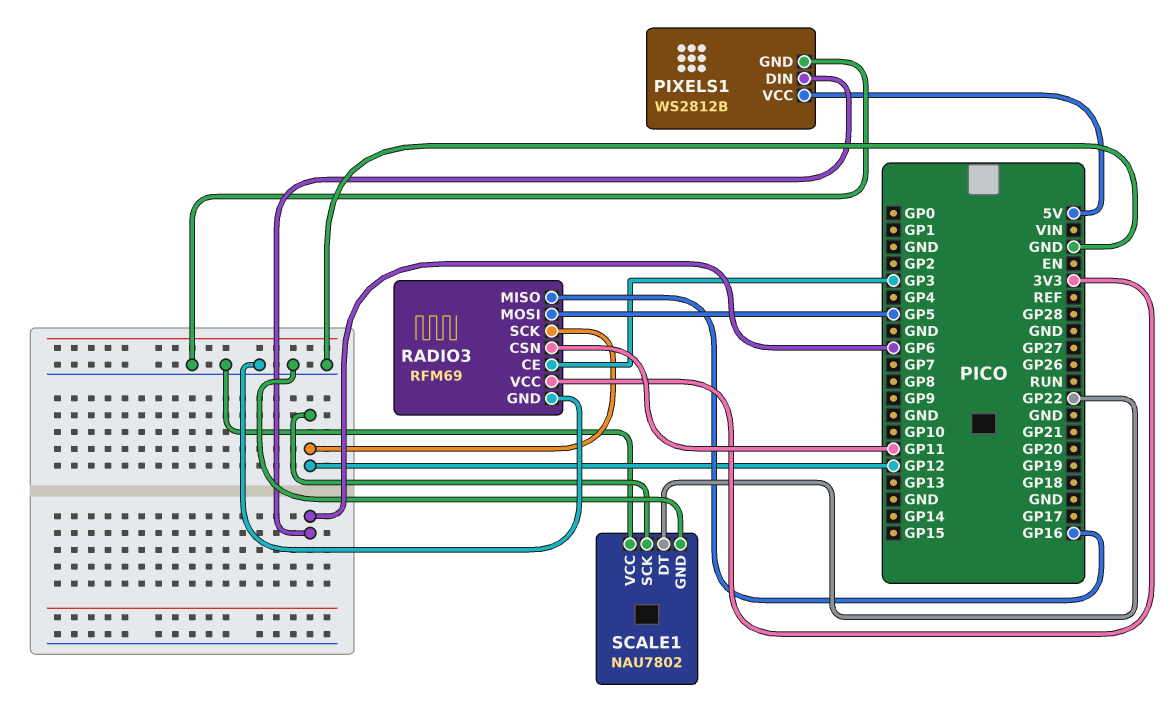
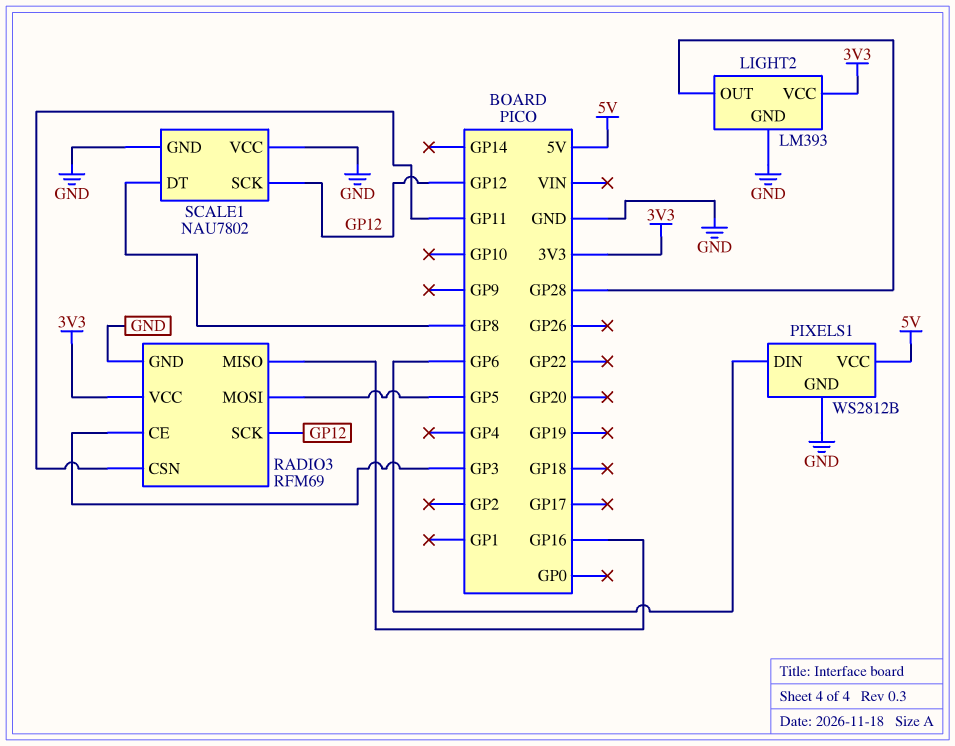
LIGHT2: none -> LM393
LIGHT2 pin GND: none -> GND
LIGHT2 pin OUT: none -> GP28
LIGHT2 pin VCC: none -> 3V3
SCALE1 pin DT: GP22 -> GP8

